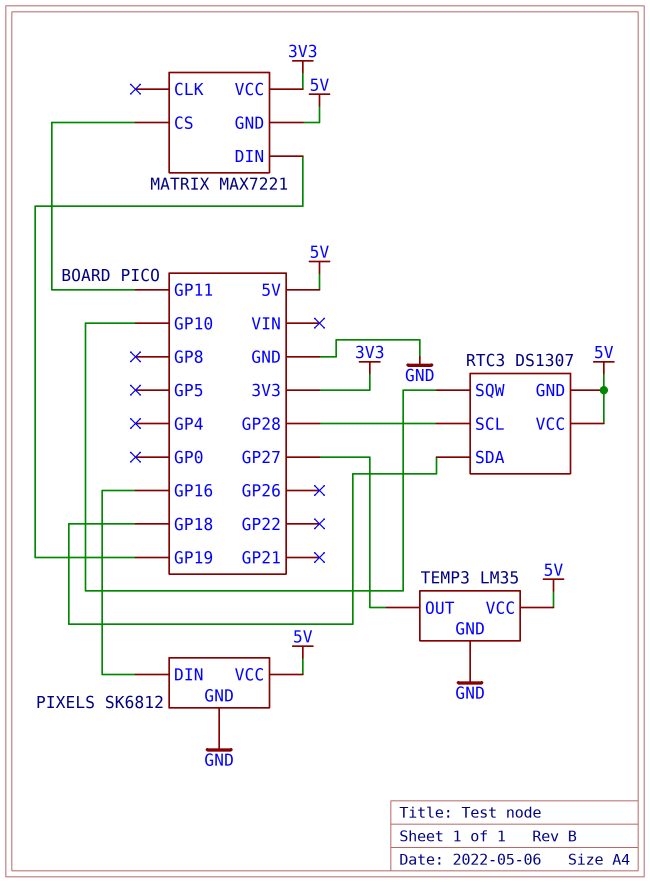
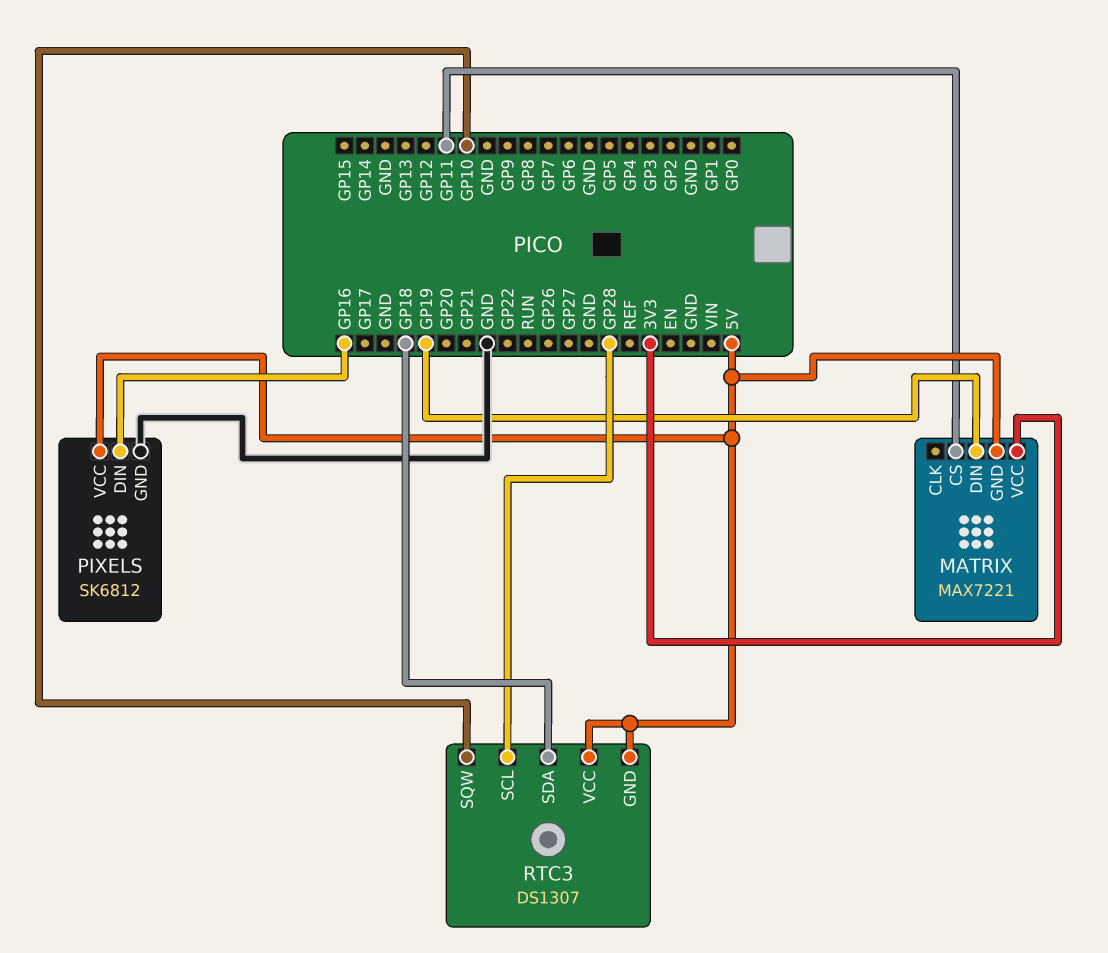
TEMP3: LM35 -> none
TEMP3 pin GND: GND -> none
TEMP3 pin OUT: GP27 -> none
TEMP3 pin VCC: 5V -> none

